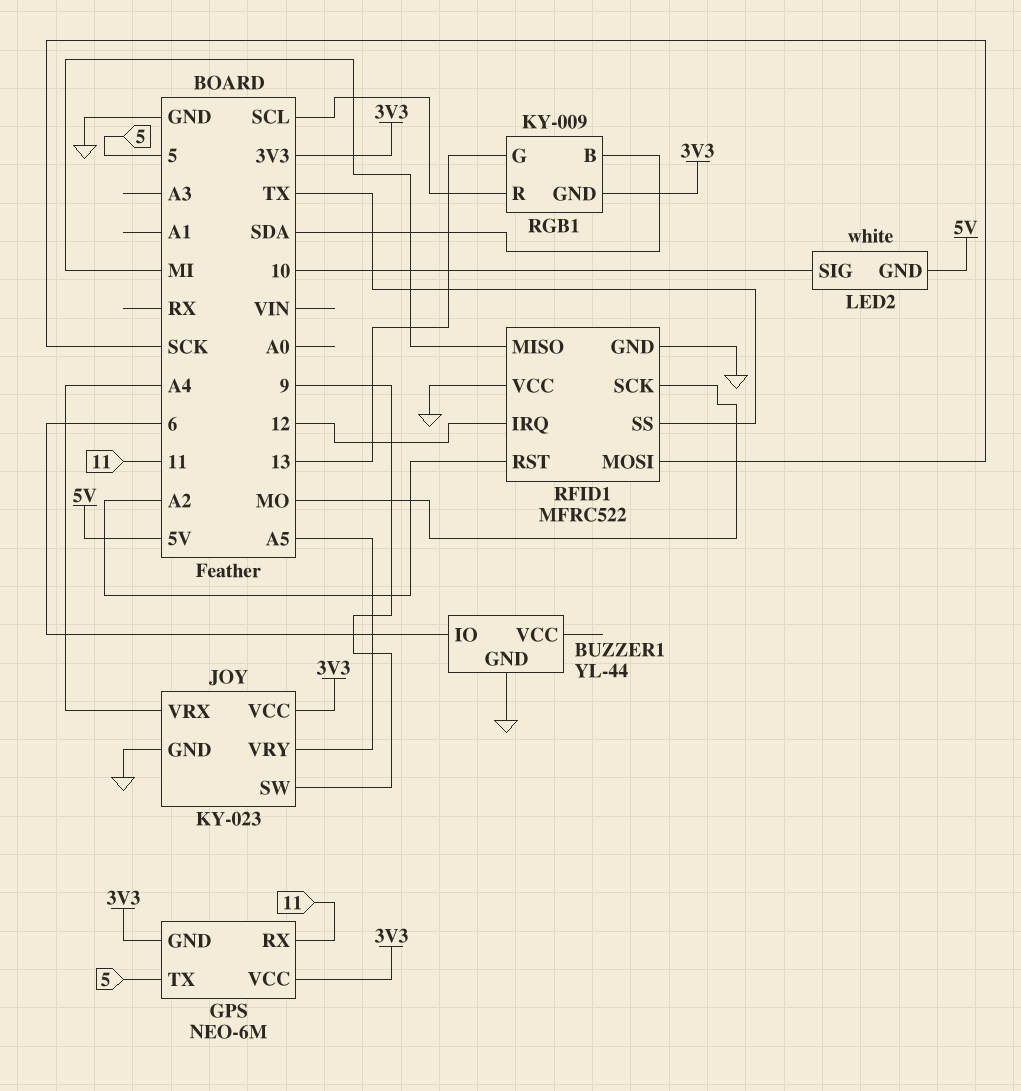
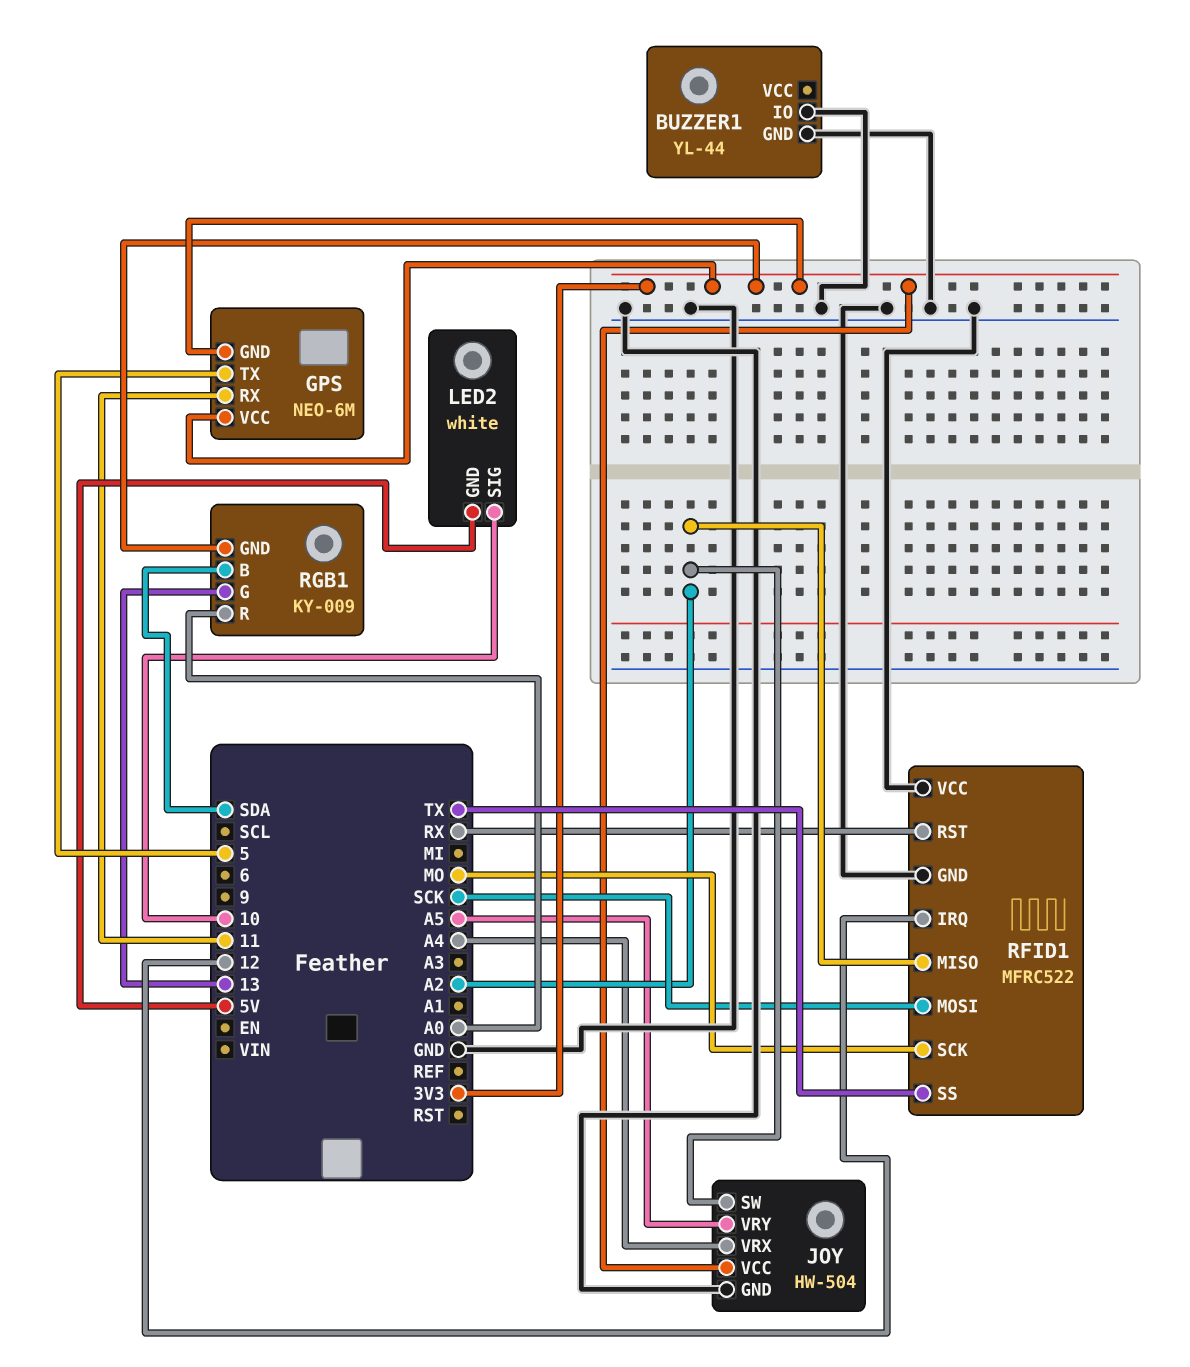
BUZZER1 pin IO: 6 -> GND
JOY: KY-023 -> HW-504
JOY pin SW: 9 -> A2
RFID1 pin MISO: MI -> A2
RFID1 pin RST: A2 -> RX
RGB1 pin R: SCL -> A0

